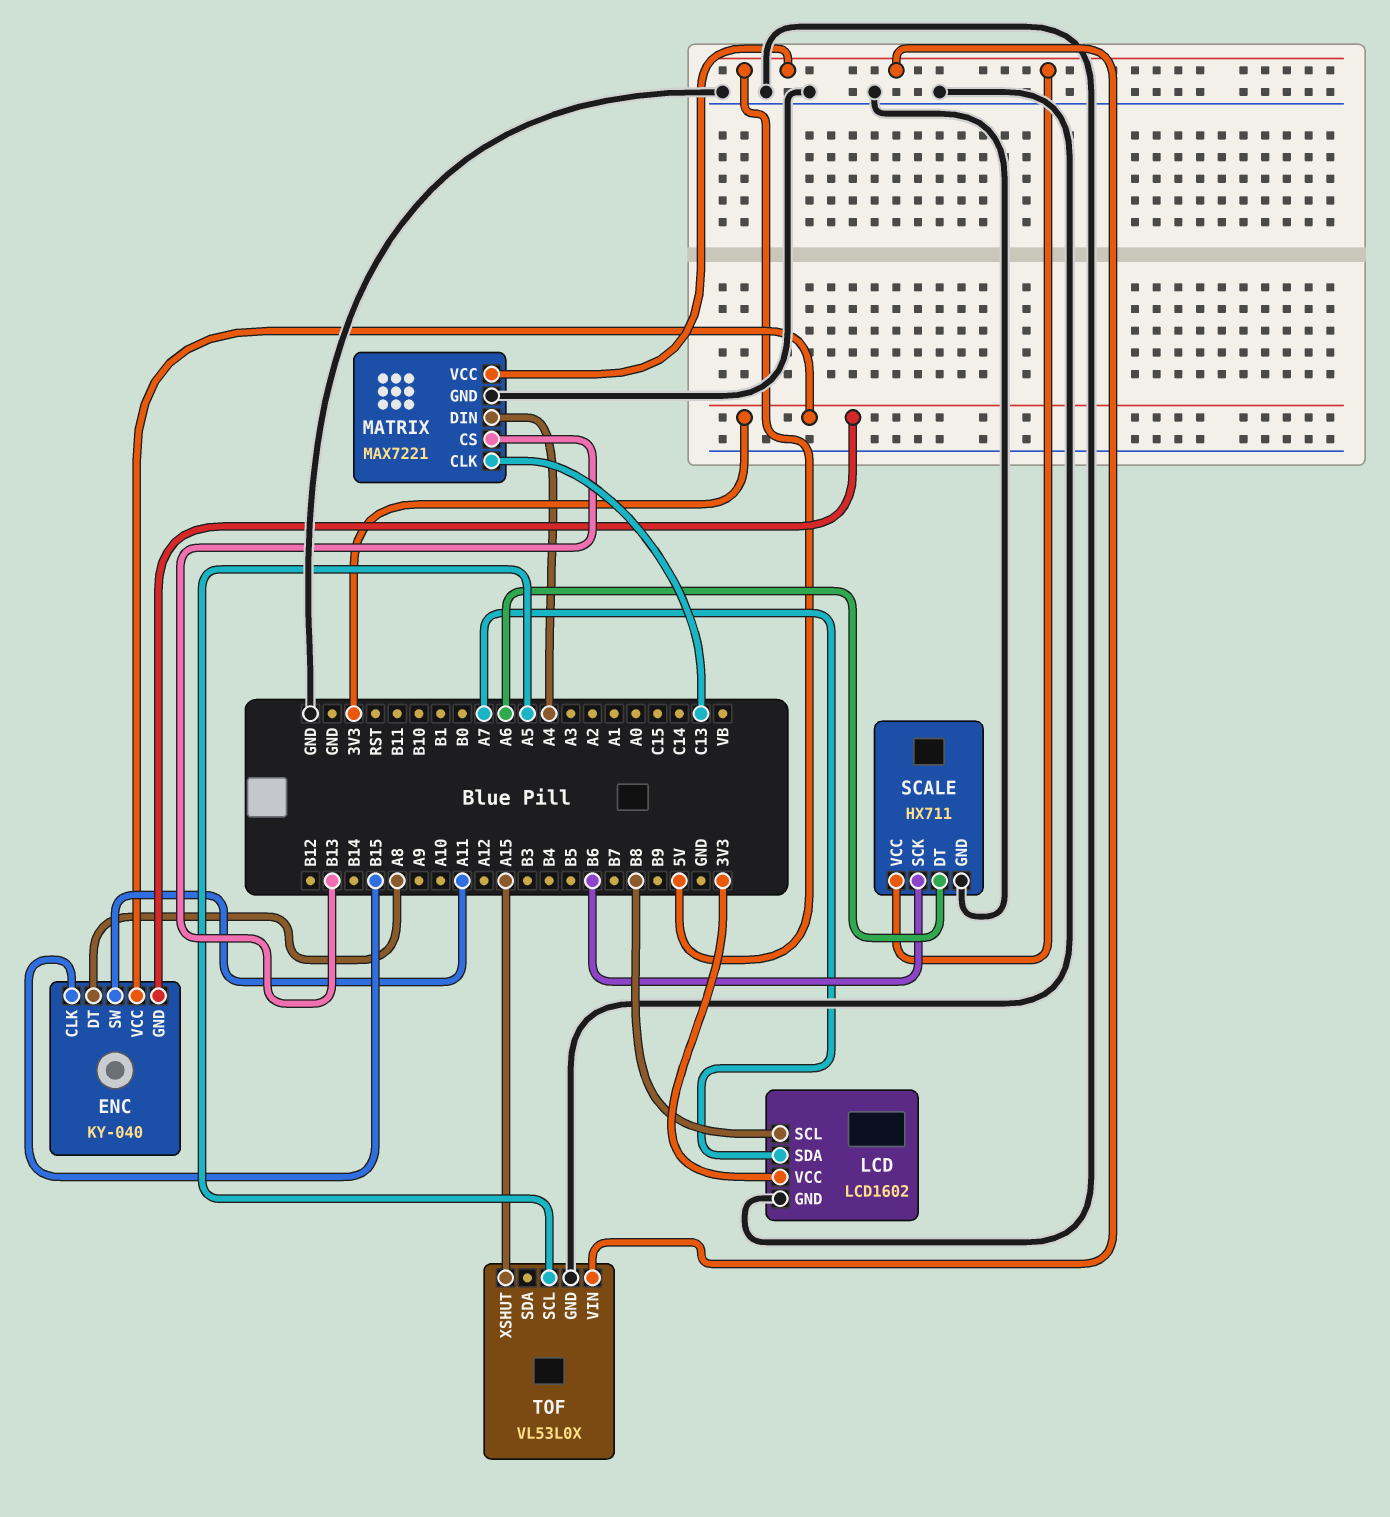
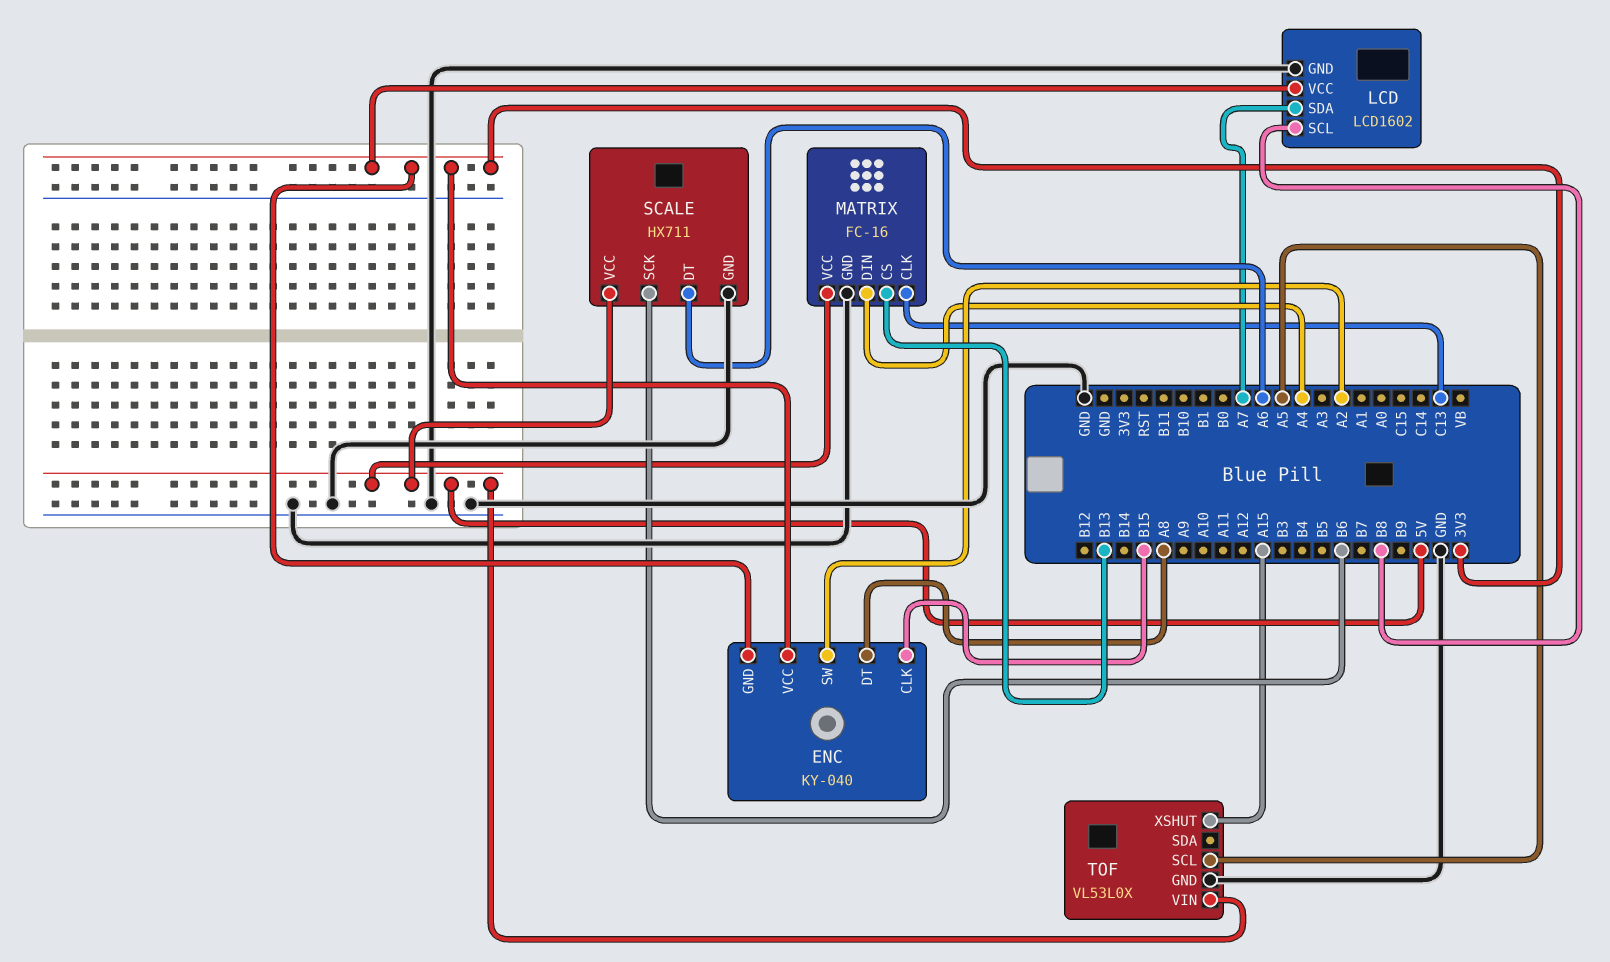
ENC pin SW: A11 -> A2
MATRIX: MAX7221 -> FC-16

